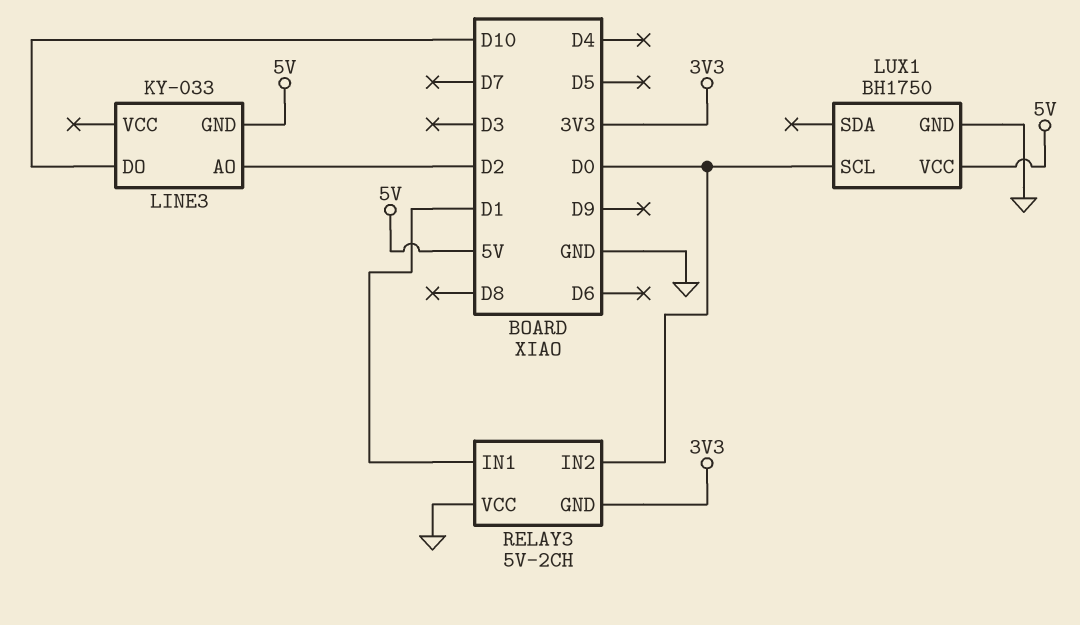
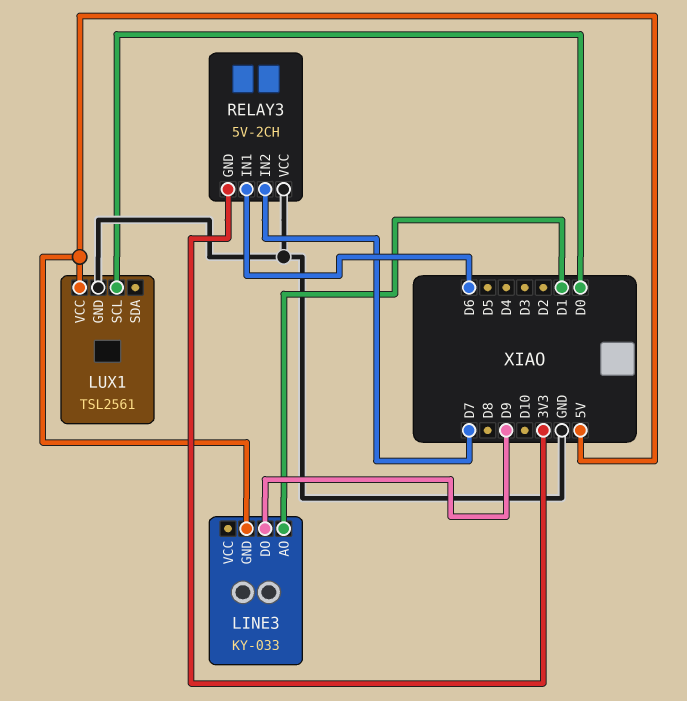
LINE3 pin AO: D2 -> D1
LINE3 pin DO: D10 -> D9
LUX1: BH1750 -> TSL2561
RELAY3 pin IN1: D1 -> D6
RELAY3 pin IN2: D0 -> D7

